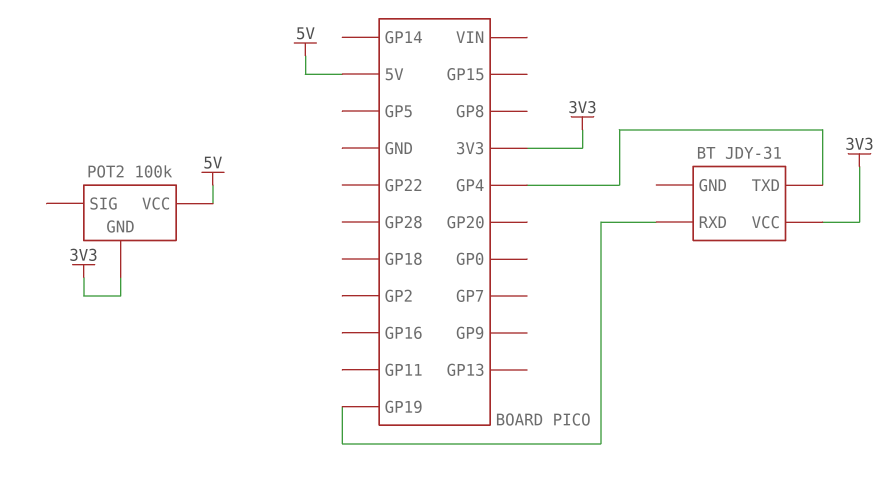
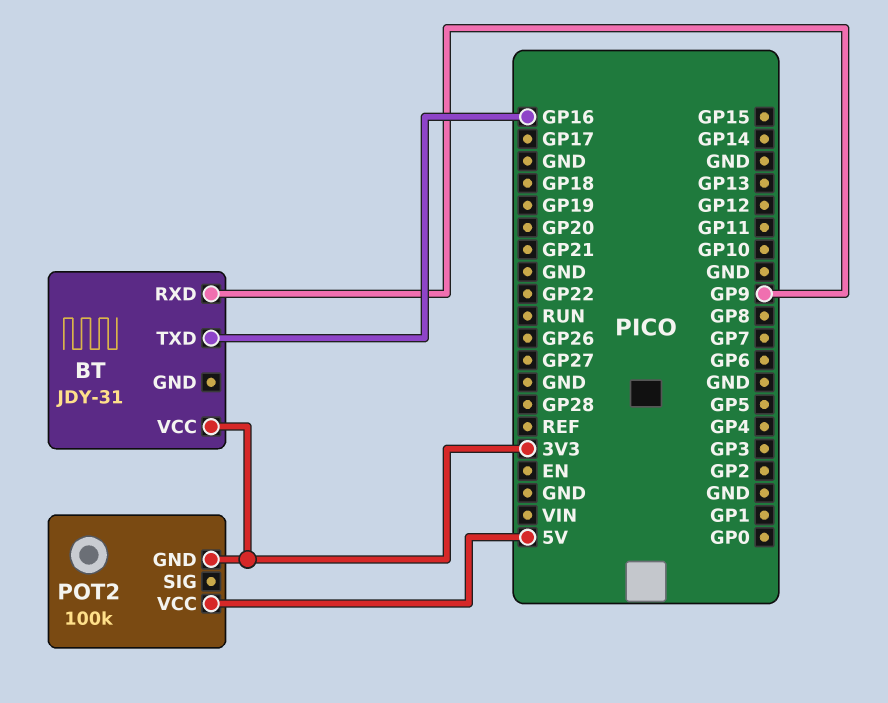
BT pin RXD: GP19 -> GP9
BT pin TXD: GP4 -> GP16

